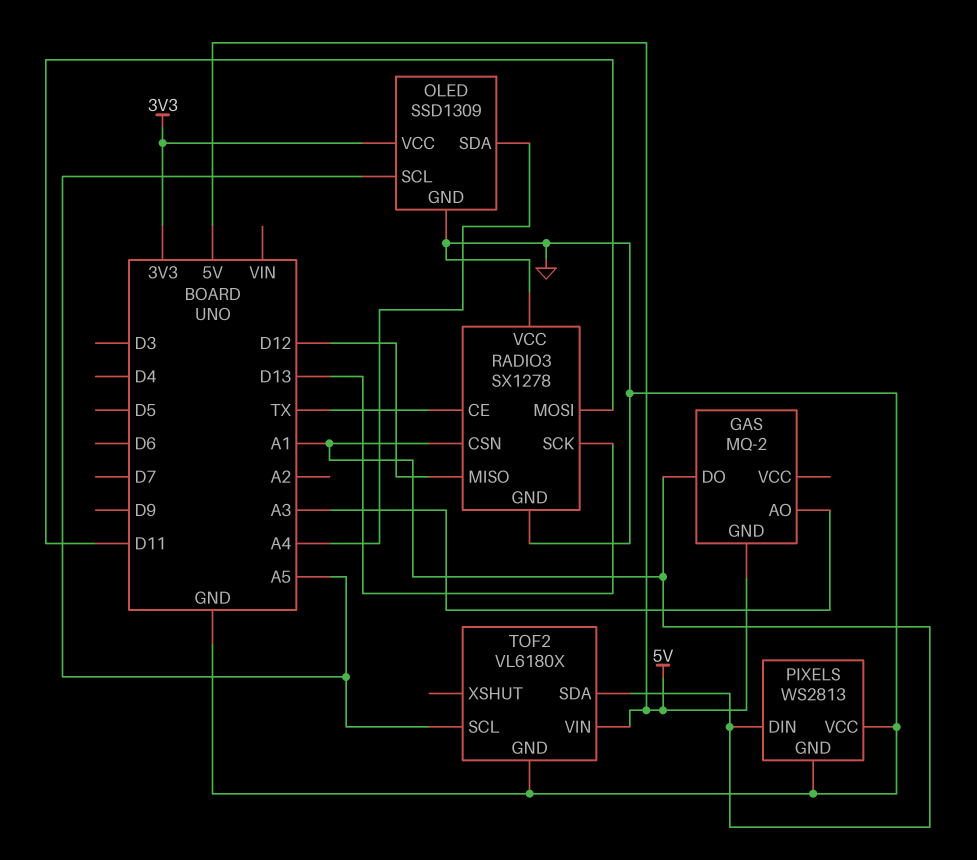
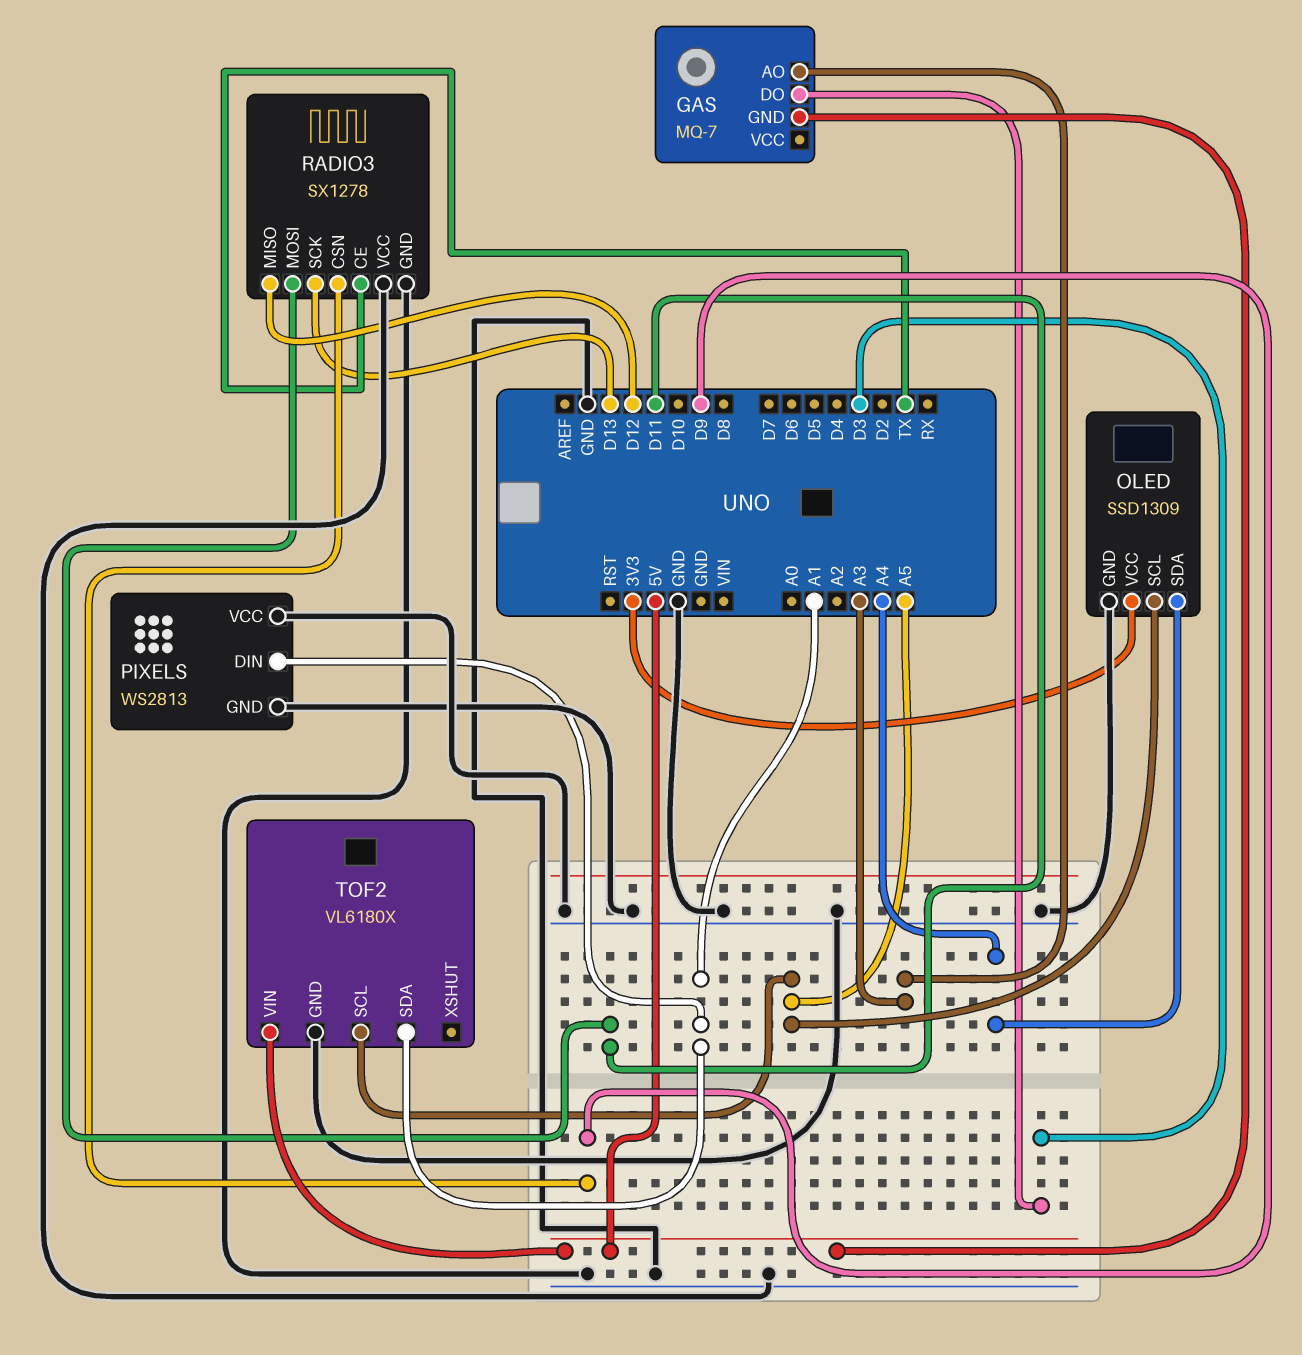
GAS: MQ-2 -> MQ-7
GAS pin DO: A1 -> D3
RADIO3 pin CSN: A1 -> D9

